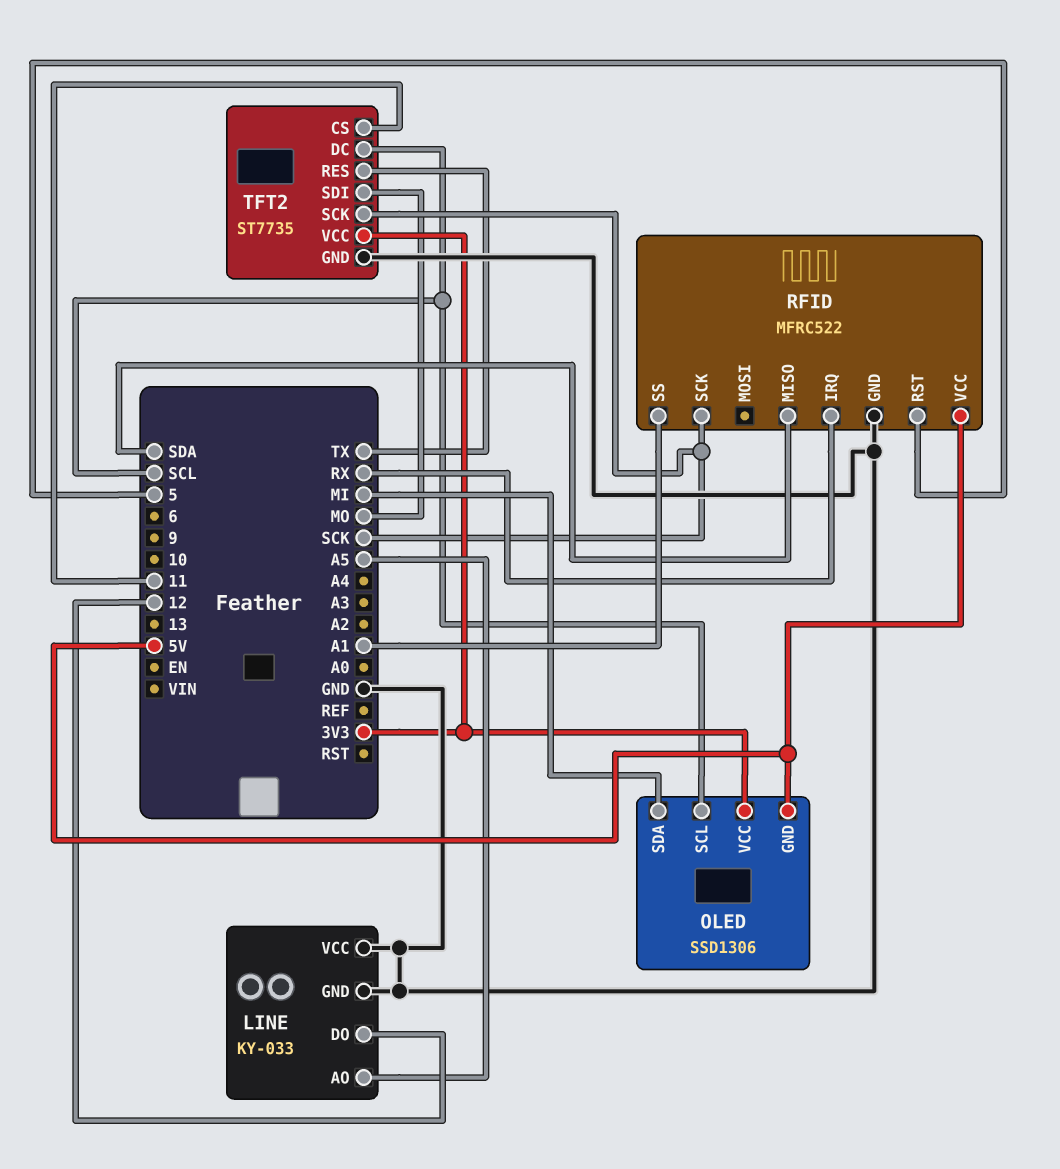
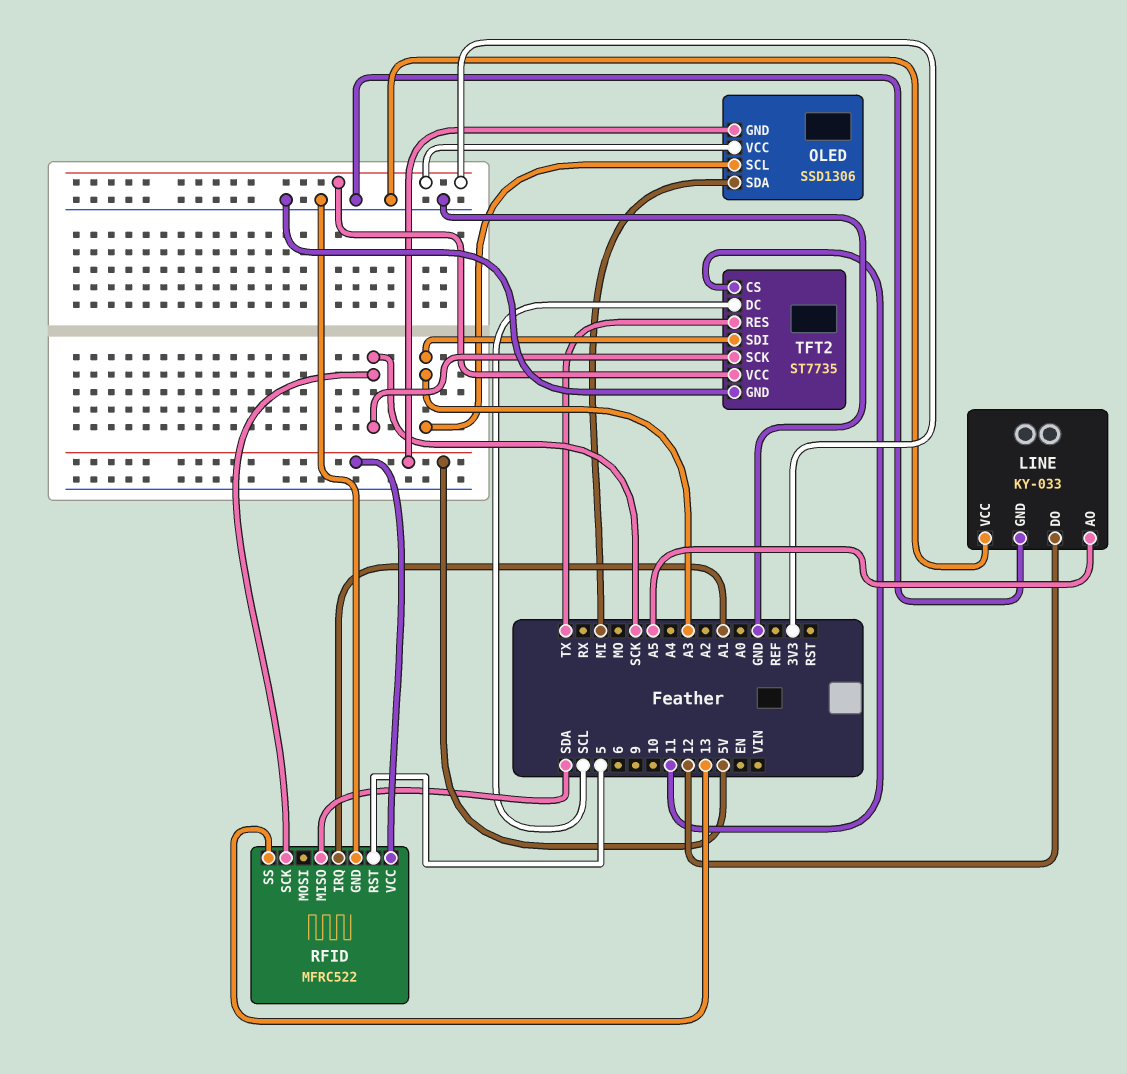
OLED pin SCL: SCL -> A3
RFID pin IRQ: RX -> A1
RFID pin SS: A1 -> 13
TFT2 pin SDI: MO -> A3

